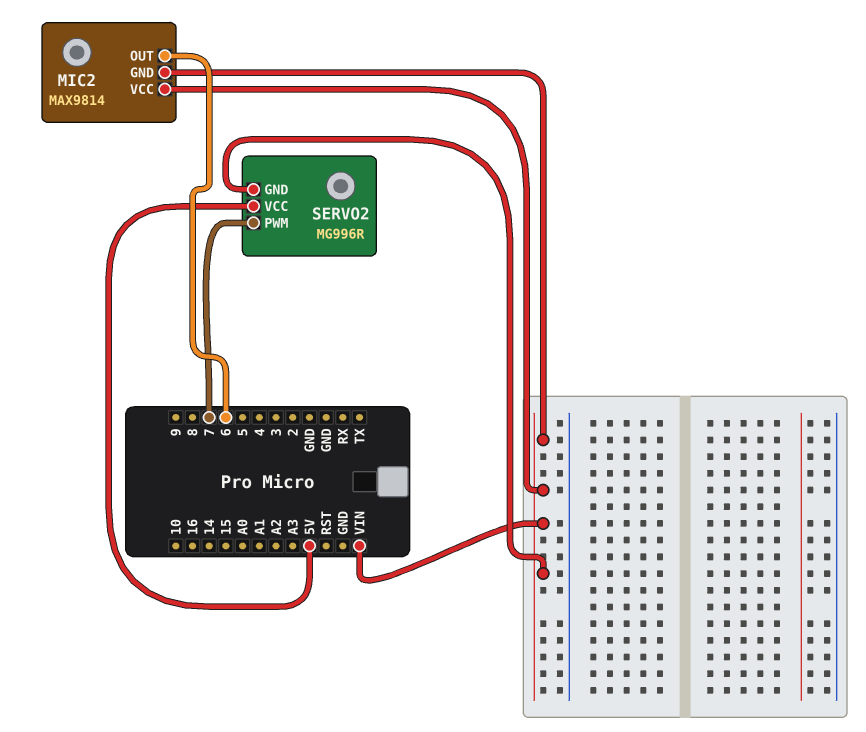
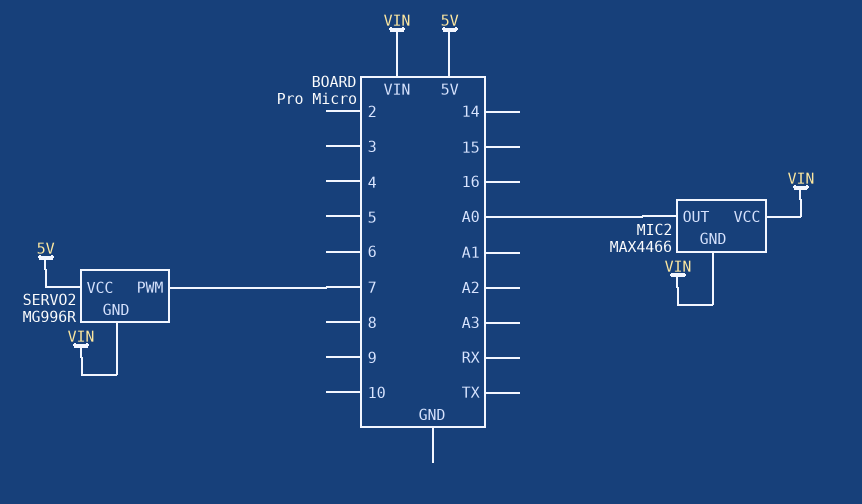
MIC2: MAX9814 -> MAX4466
MIC2 pin OUT: 6 -> A0

